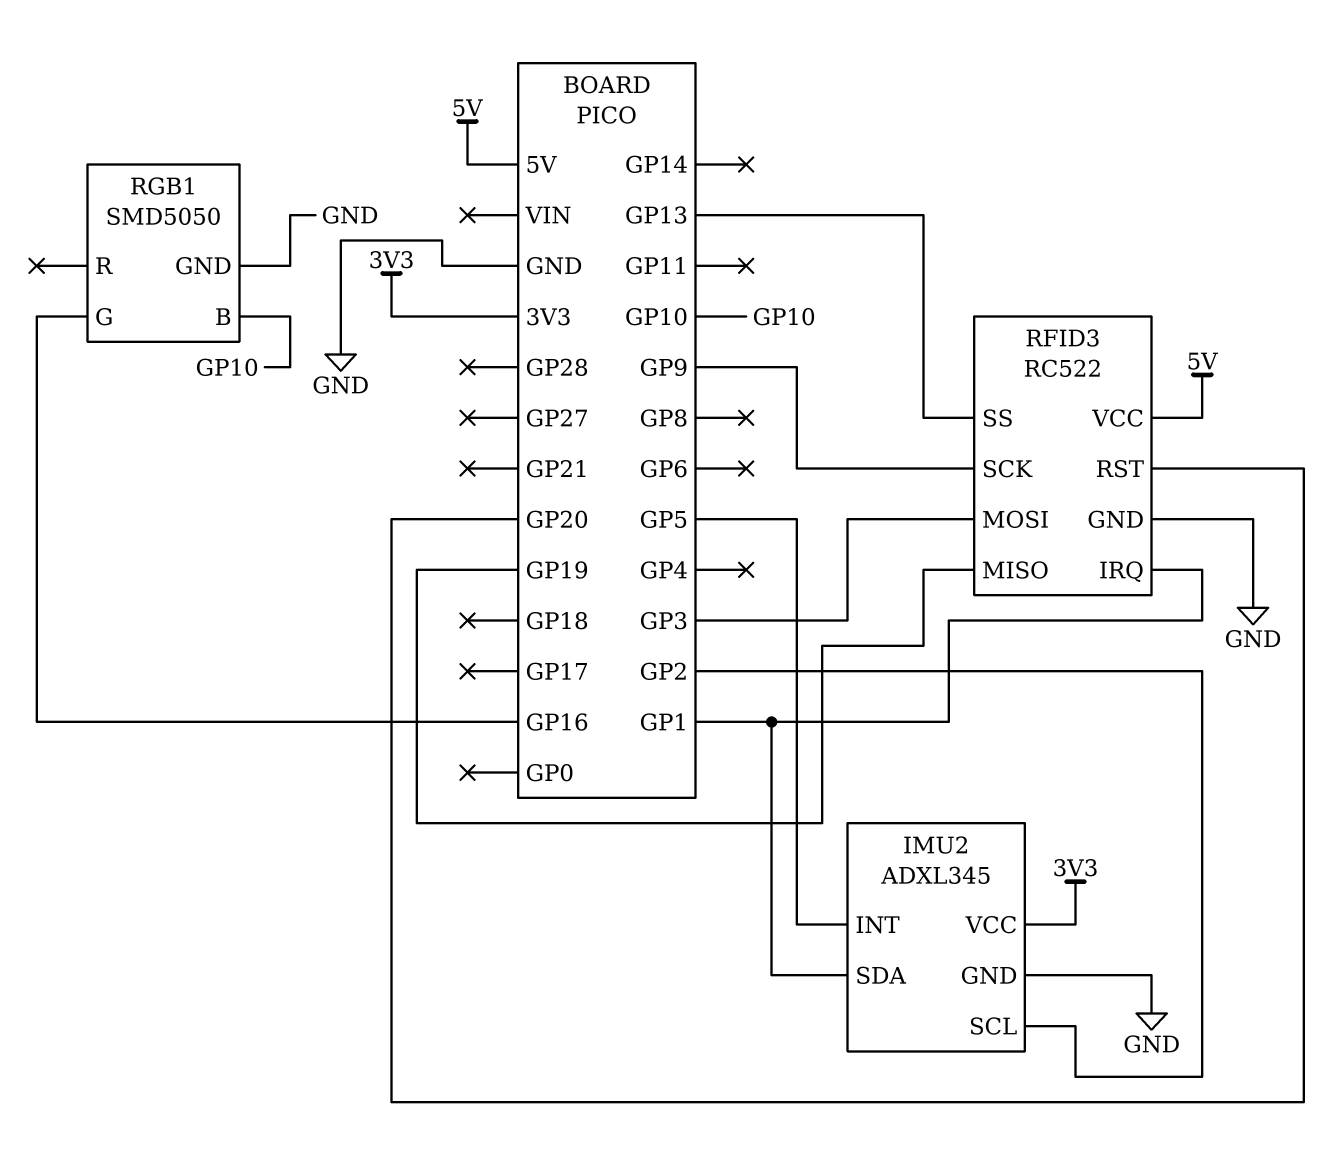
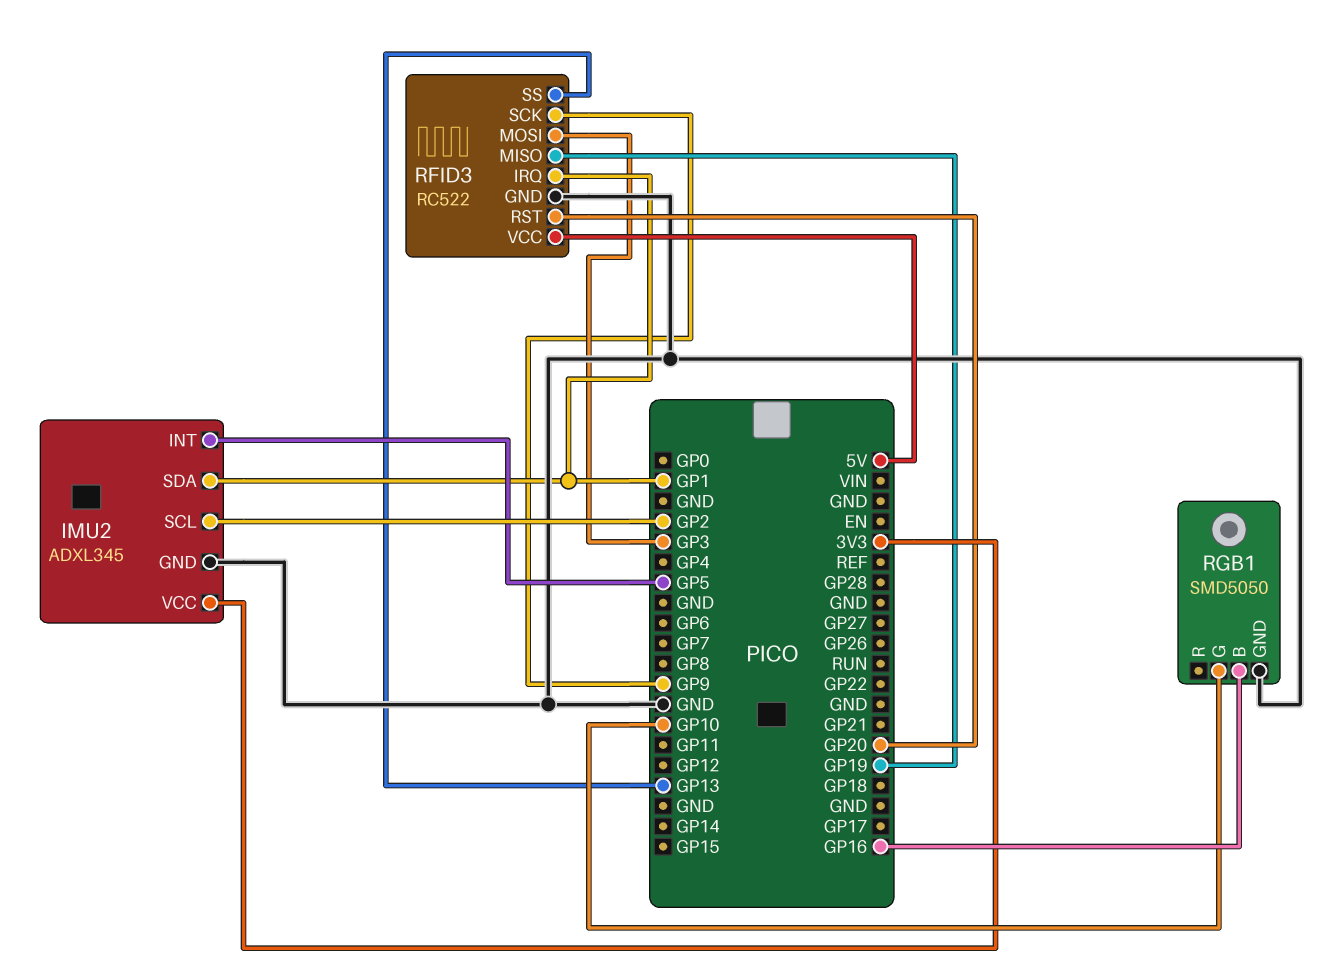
RGB1 pin B: GP10 -> GP16
RGB1 pin G: GP16 -> GP10

